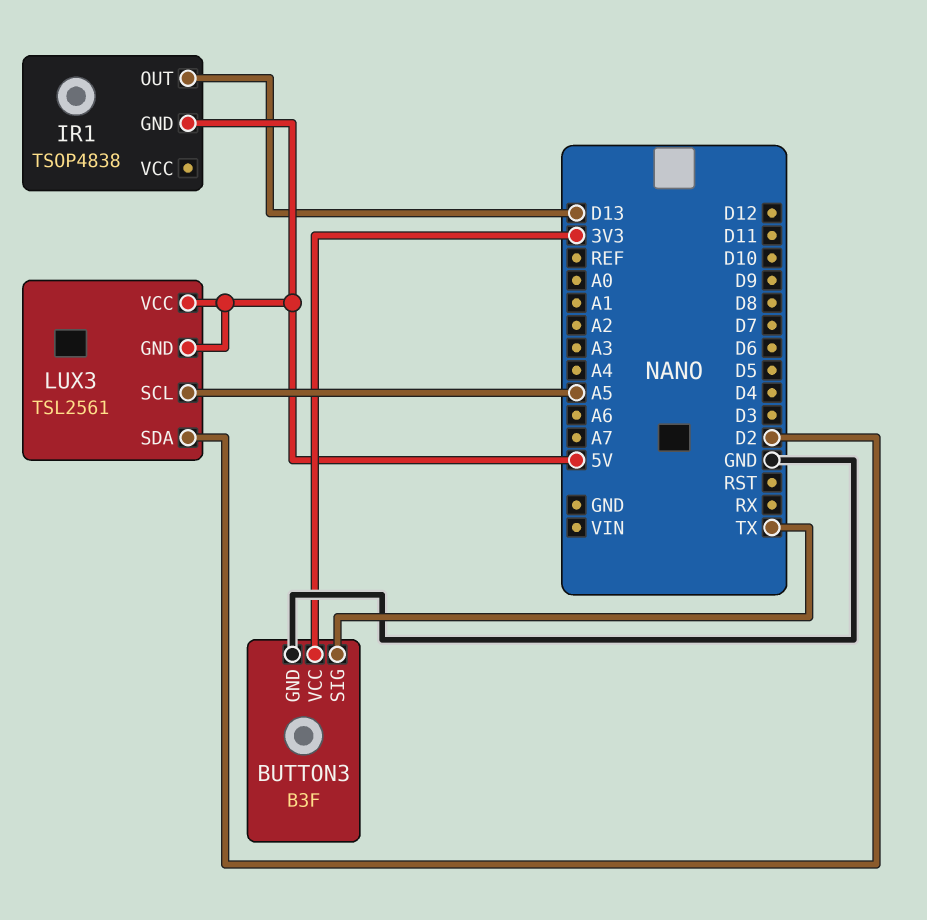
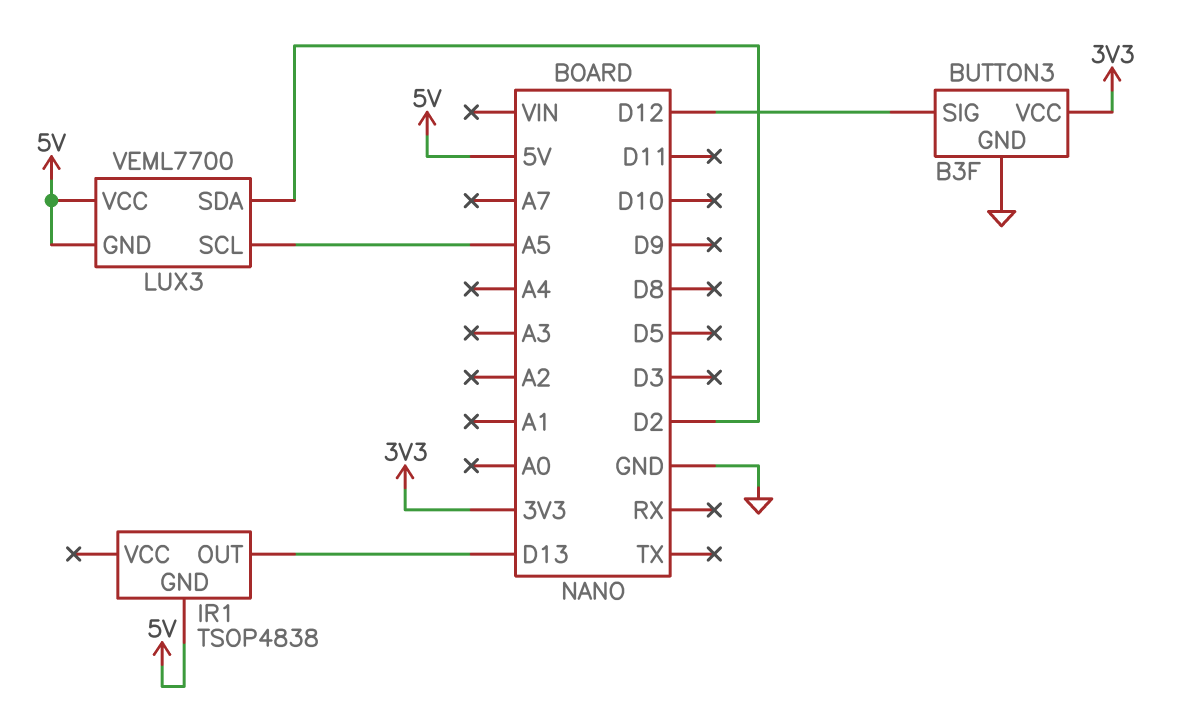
BUTTON3 pin SIG: TX -> D12
LUX3: TSL2561 -> VEML7700

